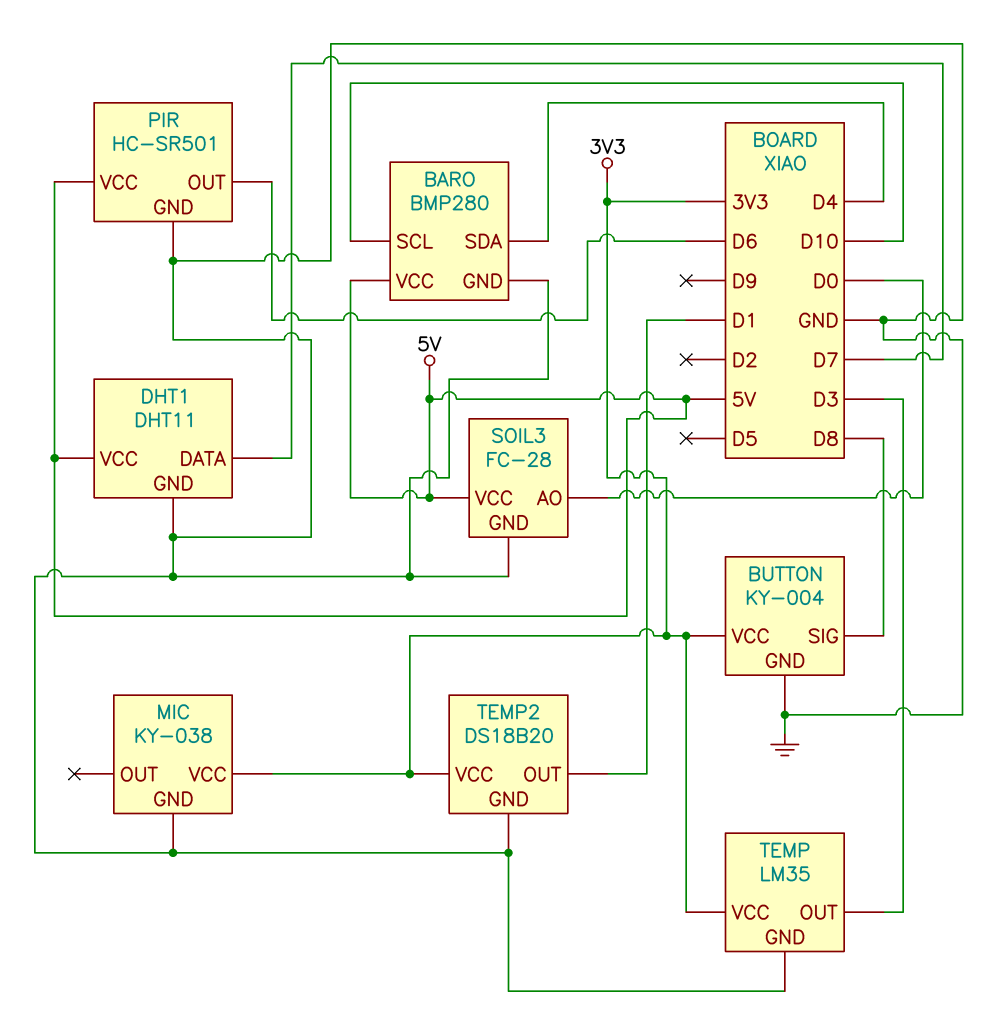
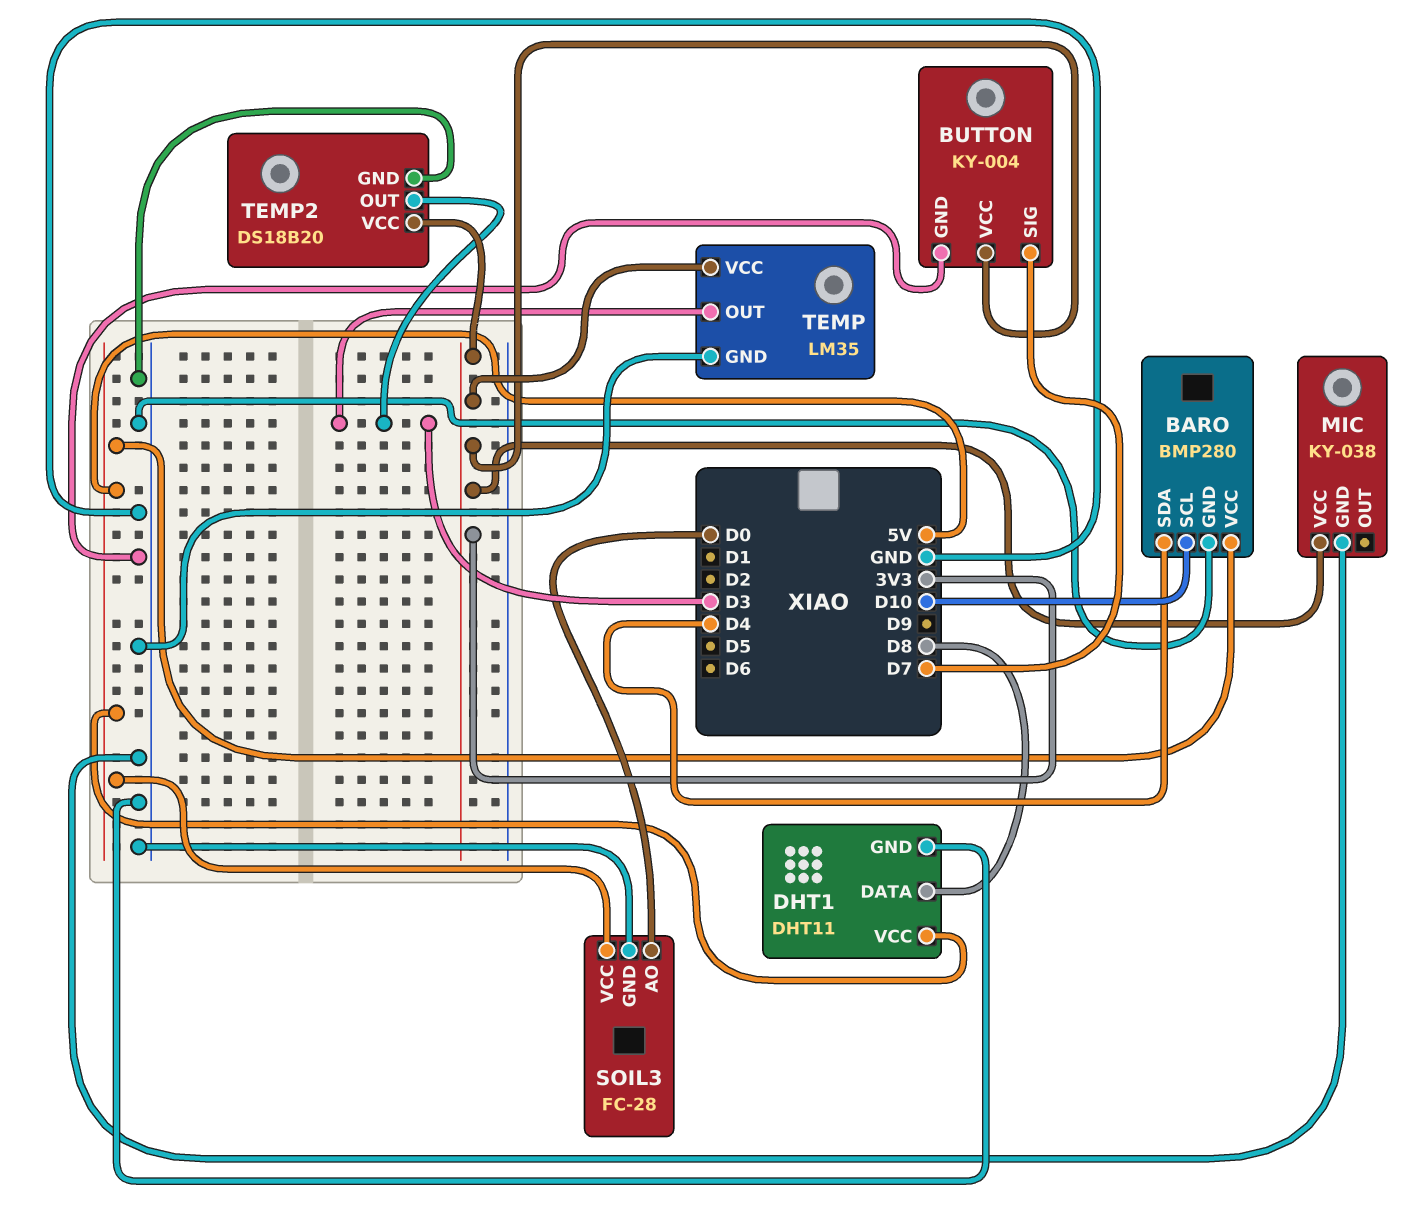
BUTTON pin SIG: D8 -> D7
DHT1 pin DATA: D7 -> D8
PIR: HC-SR501 -> none
PIR pin GND: GND -> none
PIR pin OUT: D6 -> none
PIR pin VCC: 5V -> none
TEMP2 pin OUT: D1 -> D3

